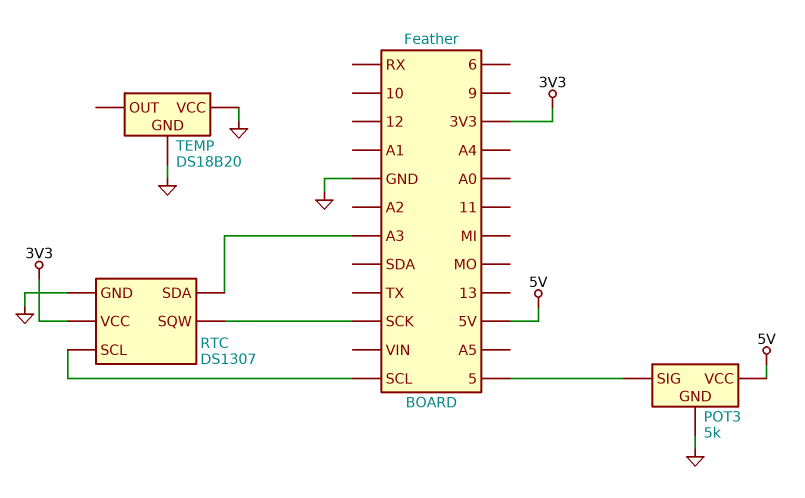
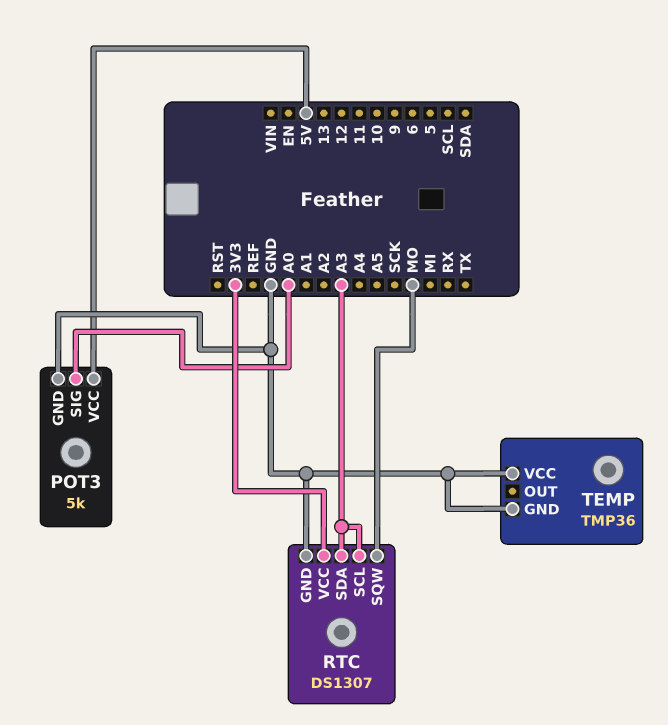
POT3 pin SIG: 5 -> A0
RTC pin SCL: SCL -> A3
RTC pin SQW: SCK -> MO
TEMP: DS18B20 -> TMP36

